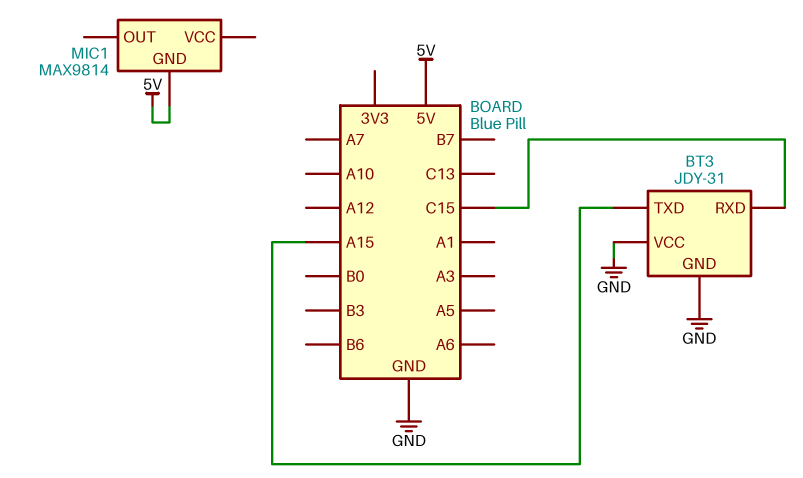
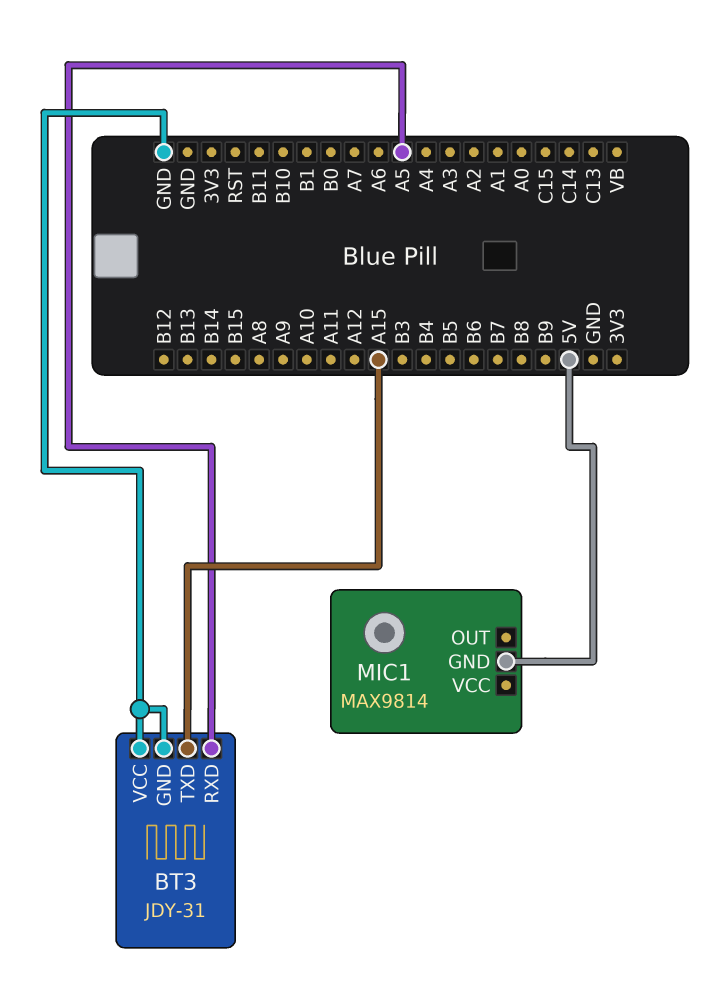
BT3 pin RXD: C15 -> A5

